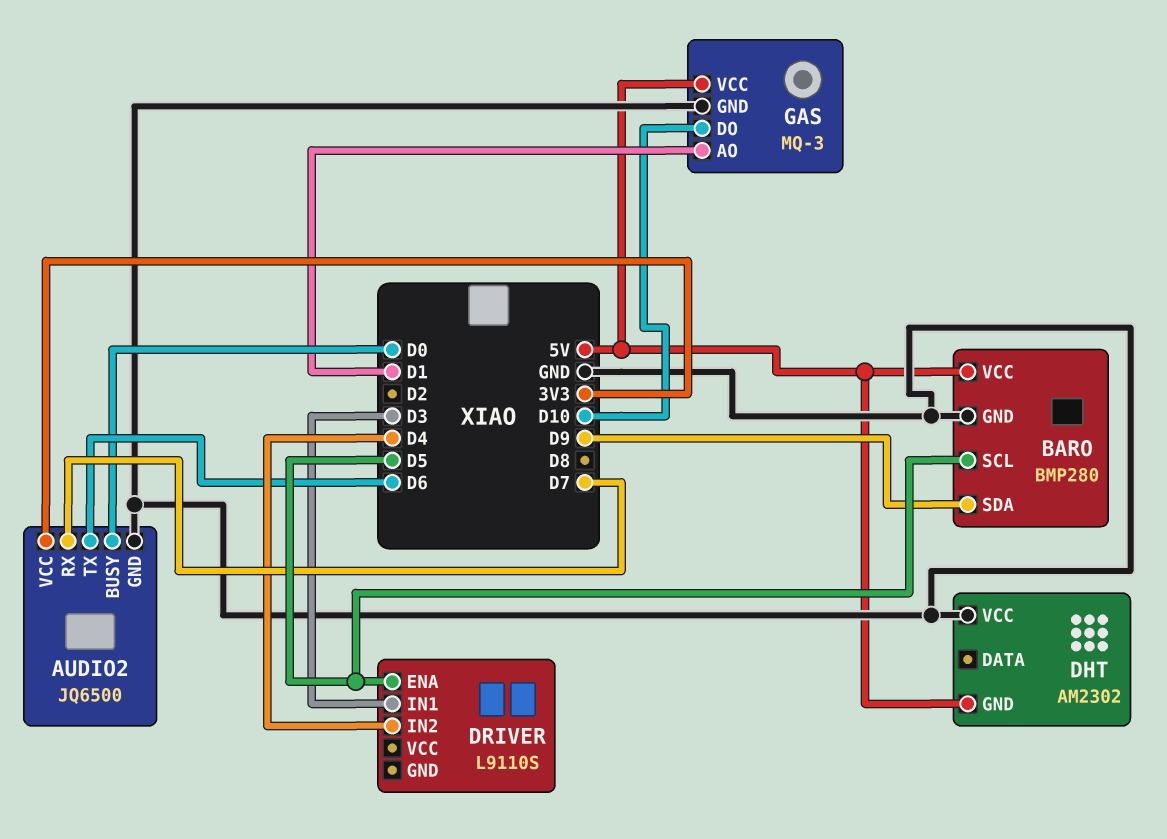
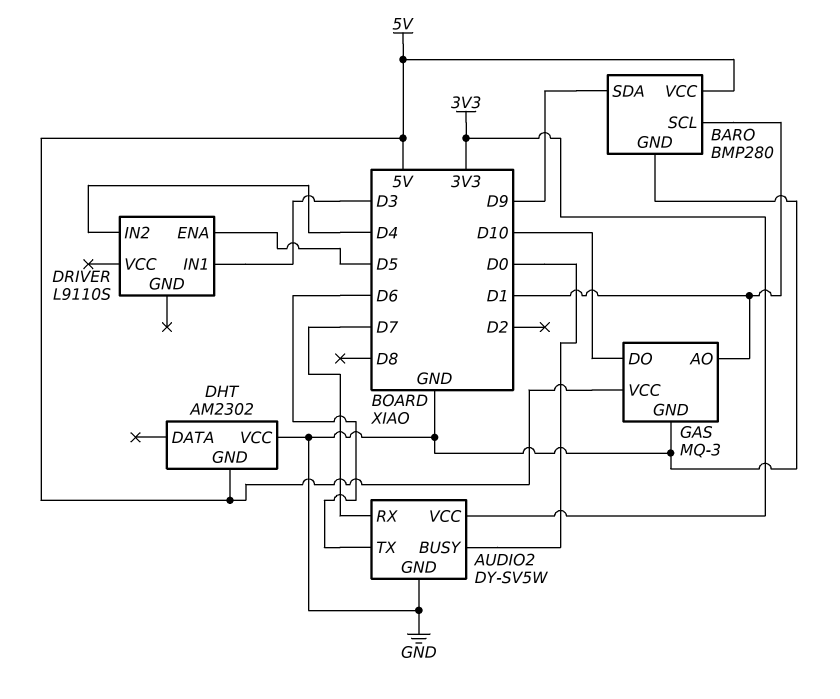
AUDIO2: JQ6500 -> DY-SV5W
BARO pin SCL: D5 -> D1

